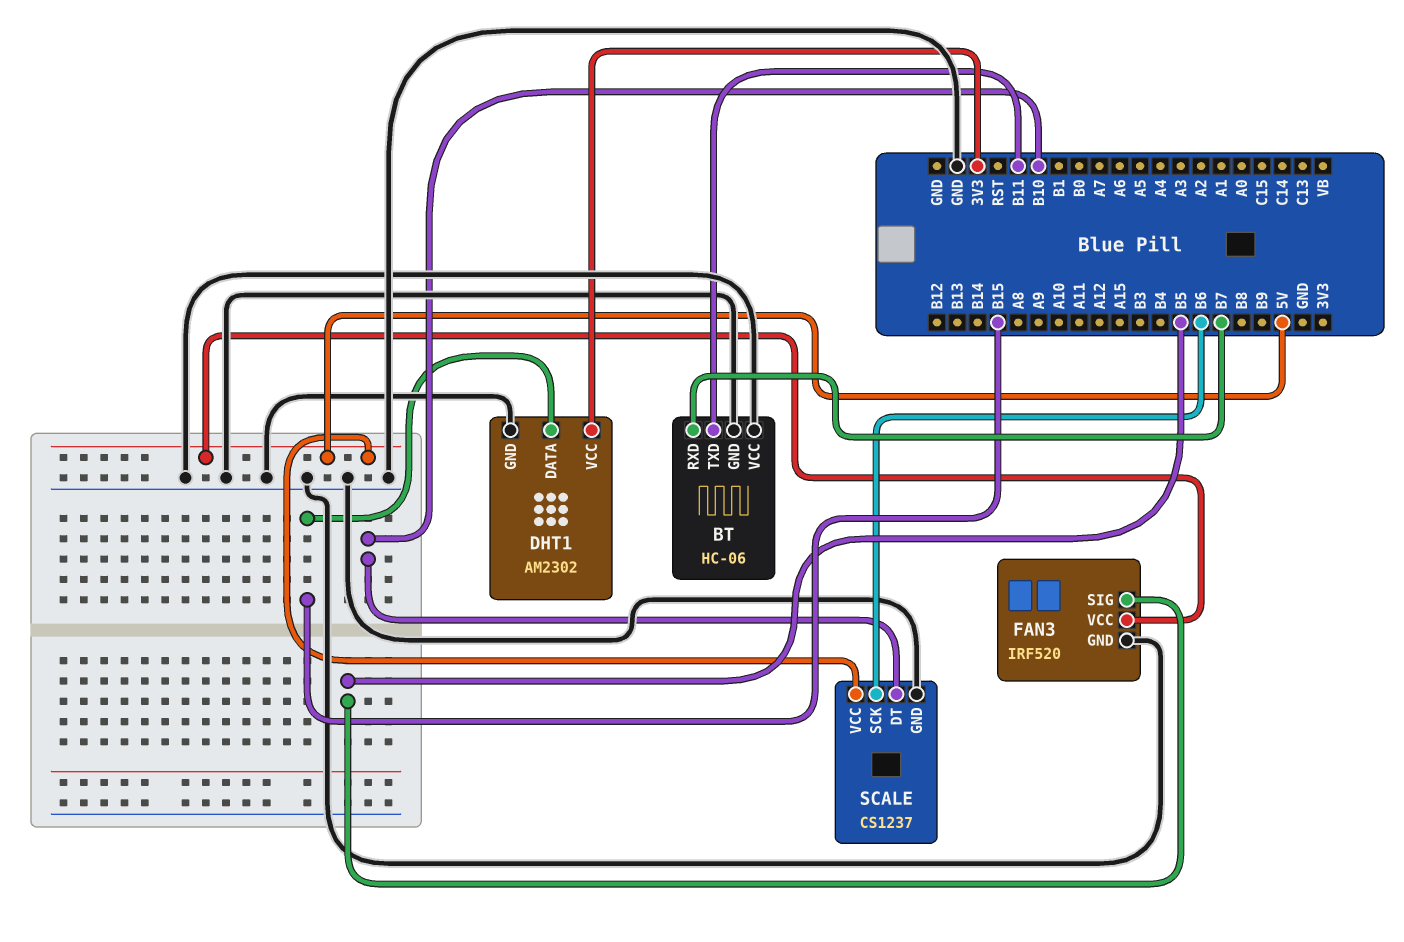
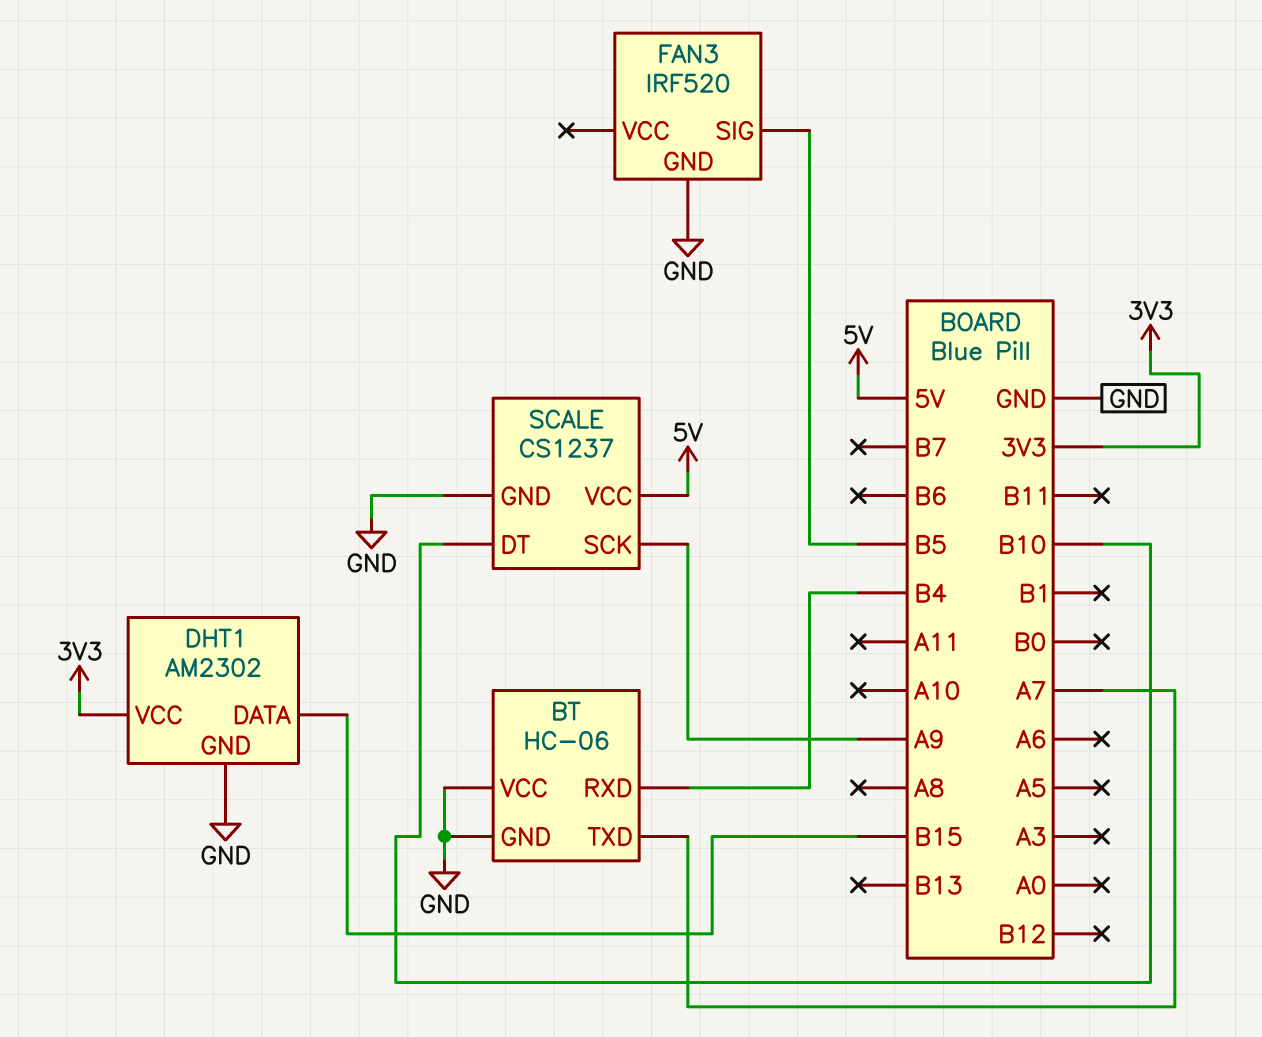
BT pin RXD: B7 -> B4
BT pin TXD: B11 -> A7
FAN3 pin VCC: 5V -> none
SCALE pin SCK: B6 -> A9

